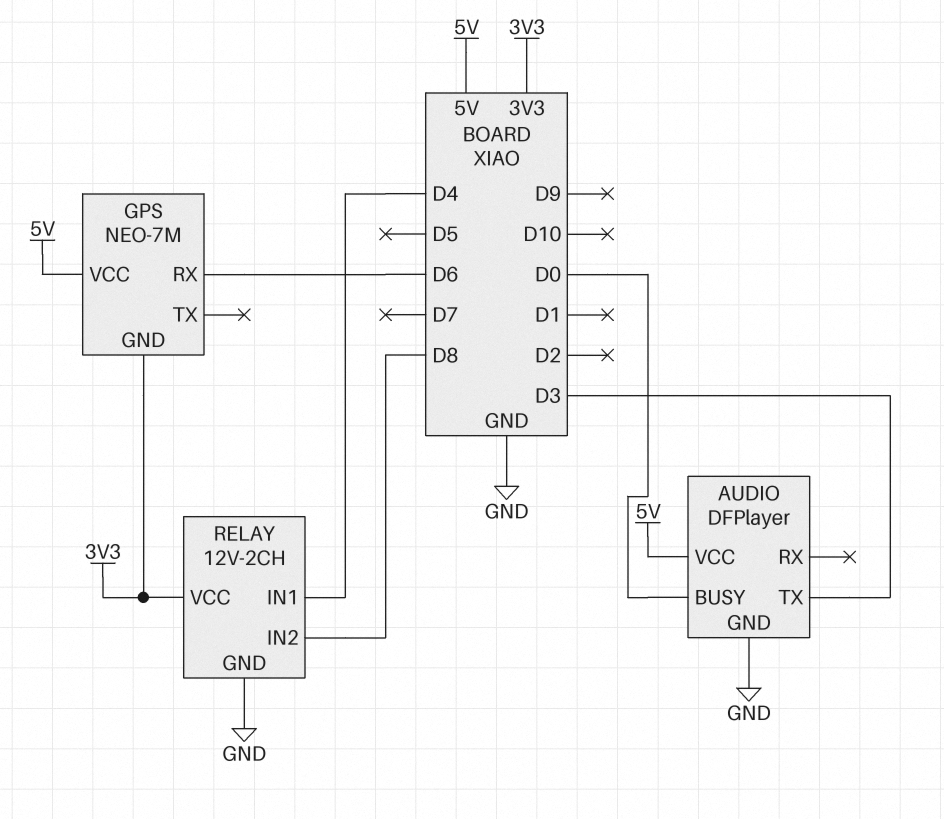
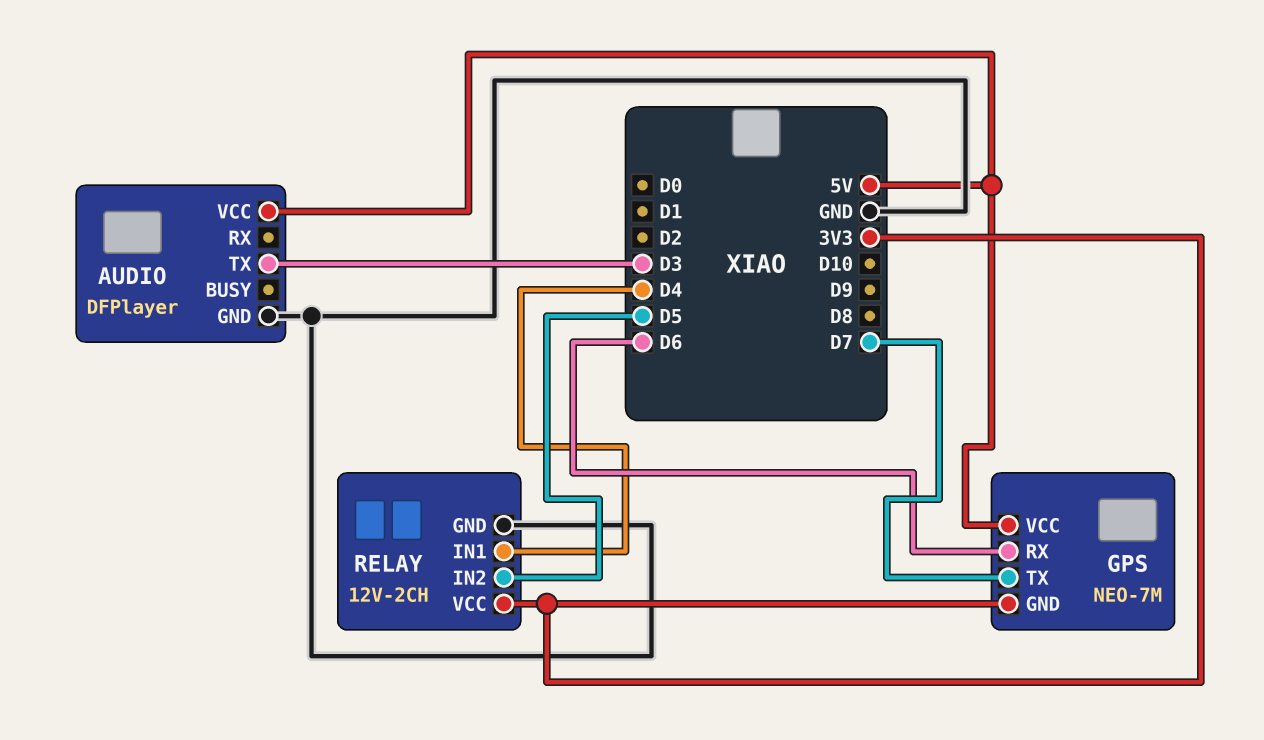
AUDIO pin BUSY: D0 -> none
GPS pin TX: none -> D7
RELAY pin IN2: D8 -> D5

